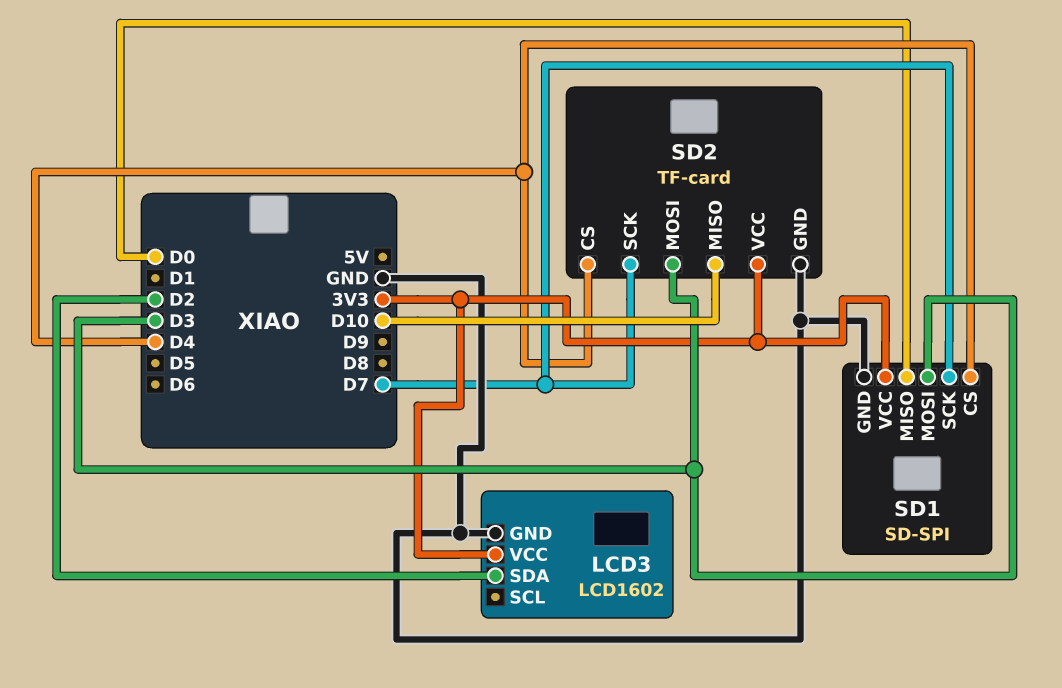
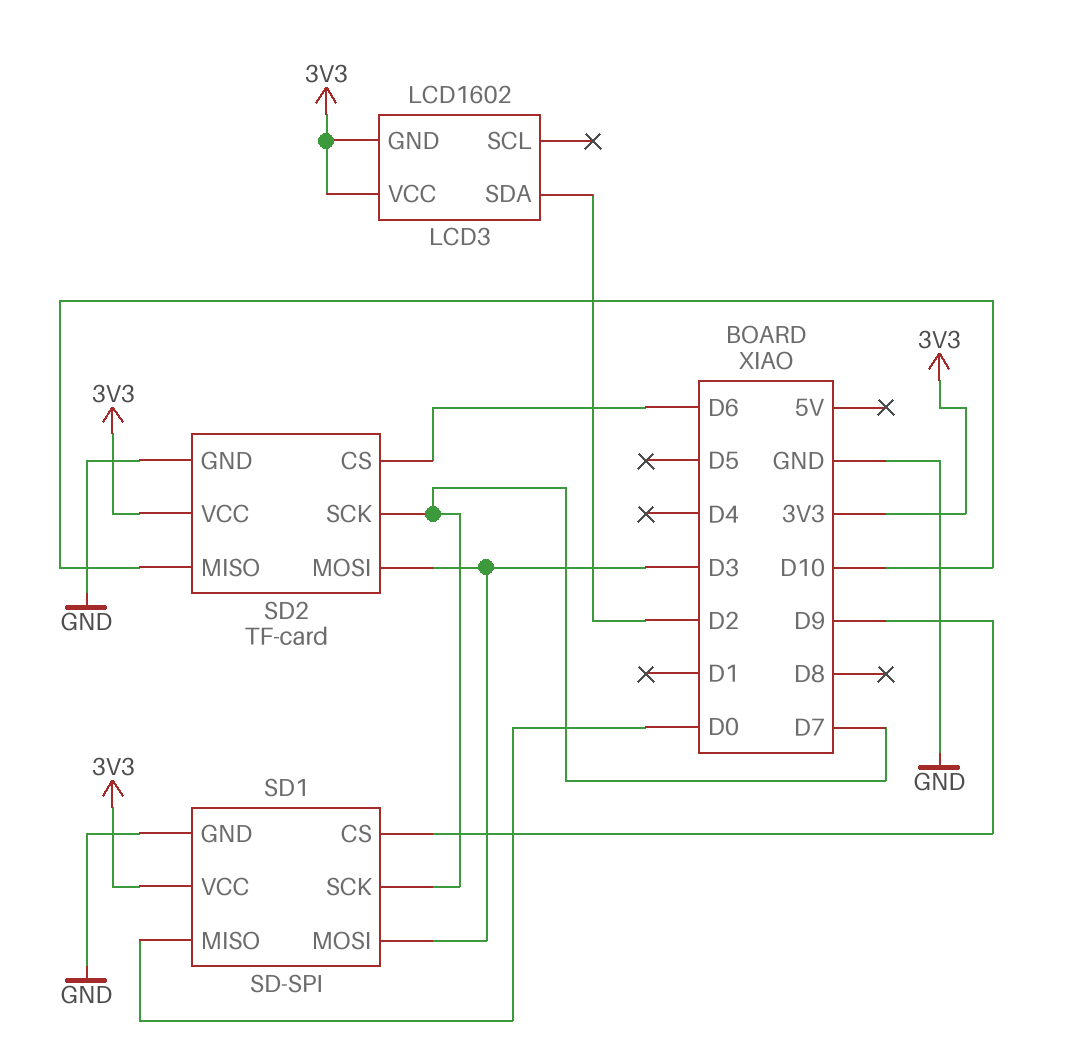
LCD3 pin GND: GND -> 3V3
SD1 pin CS: D4 -> D9
SD2 pin CS: D4 -> D6

